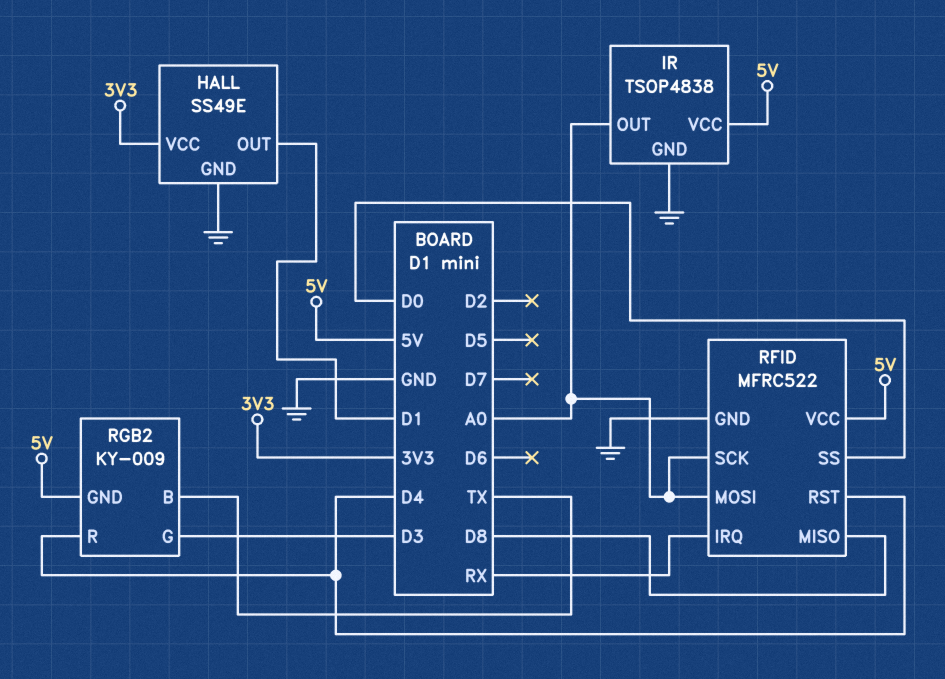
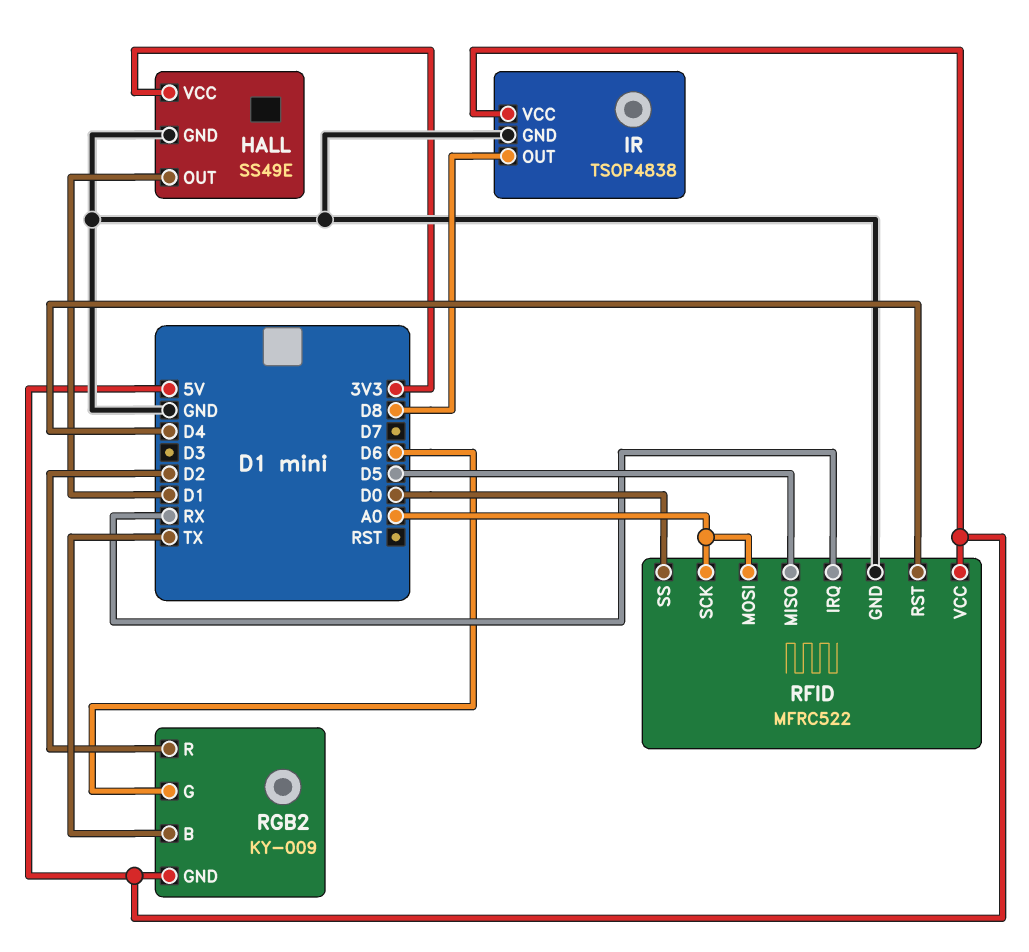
IR pin OUT: A0 -> D8
RFID pin MISO: D8 -> D5
RGB2 pin G: D3 -> D6
RGB2 pin R: D4 -> D2

